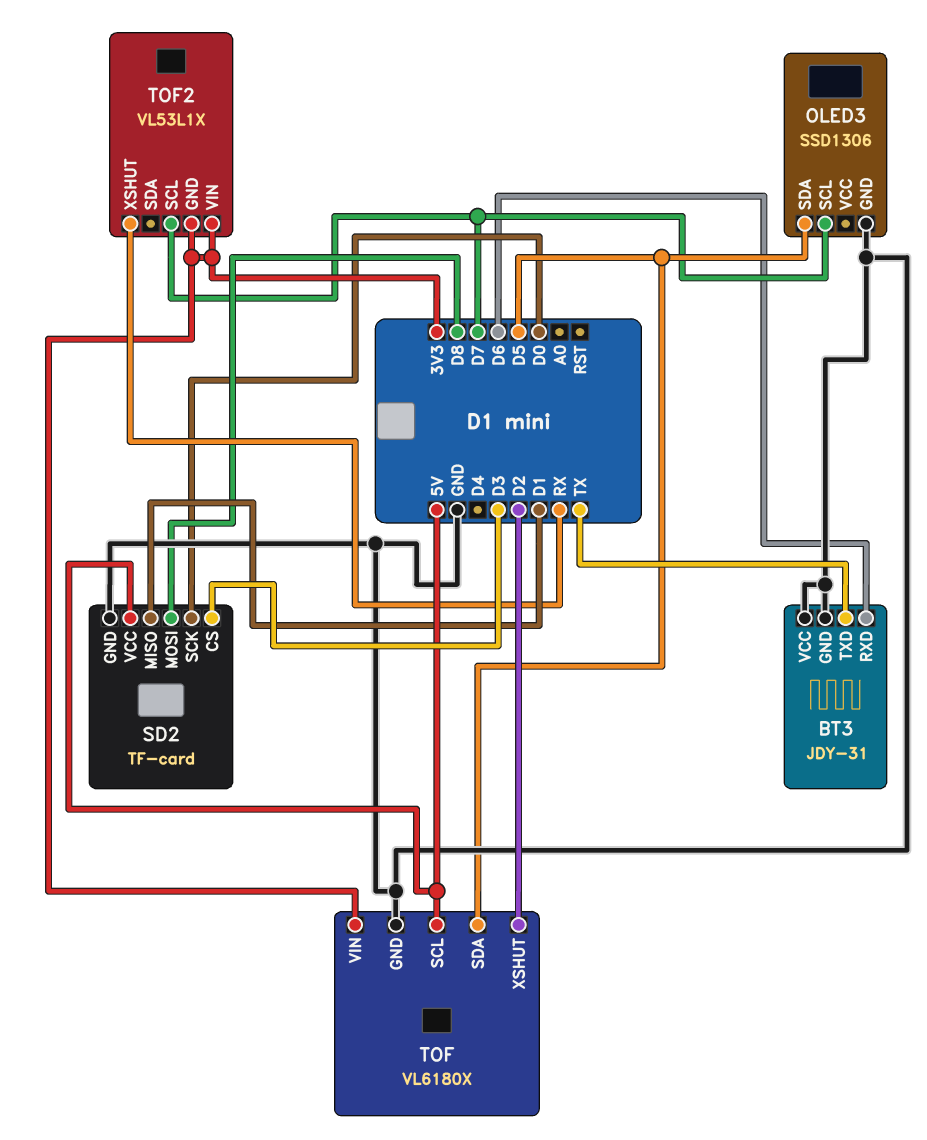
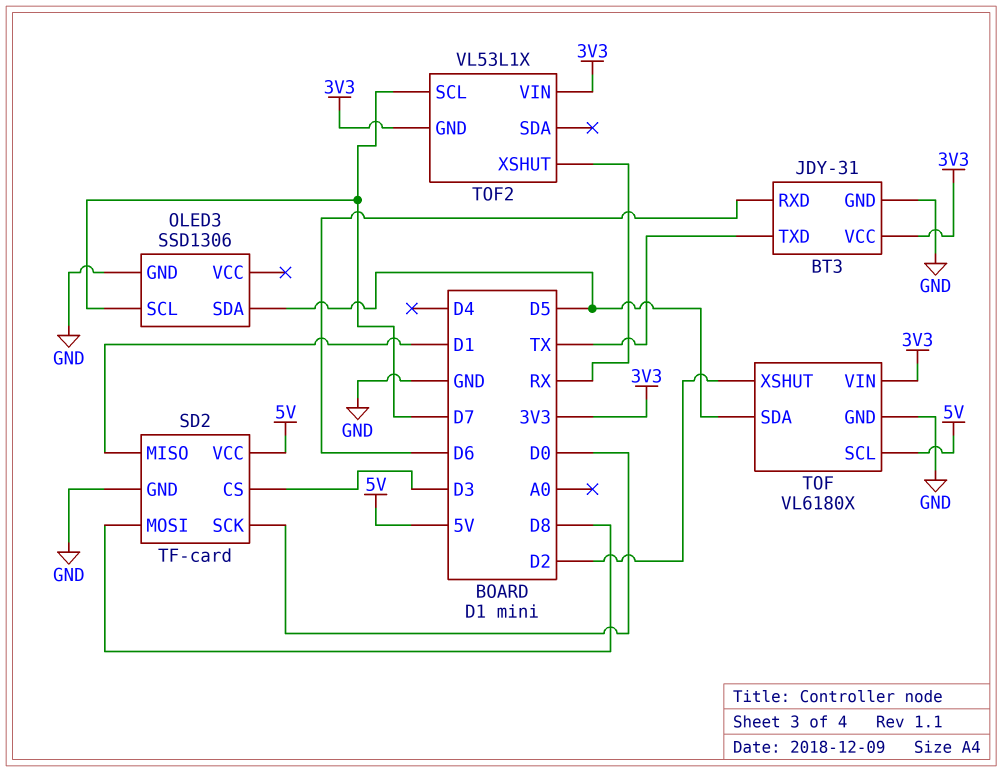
BT3 pin VCC: GND -> 3V3

